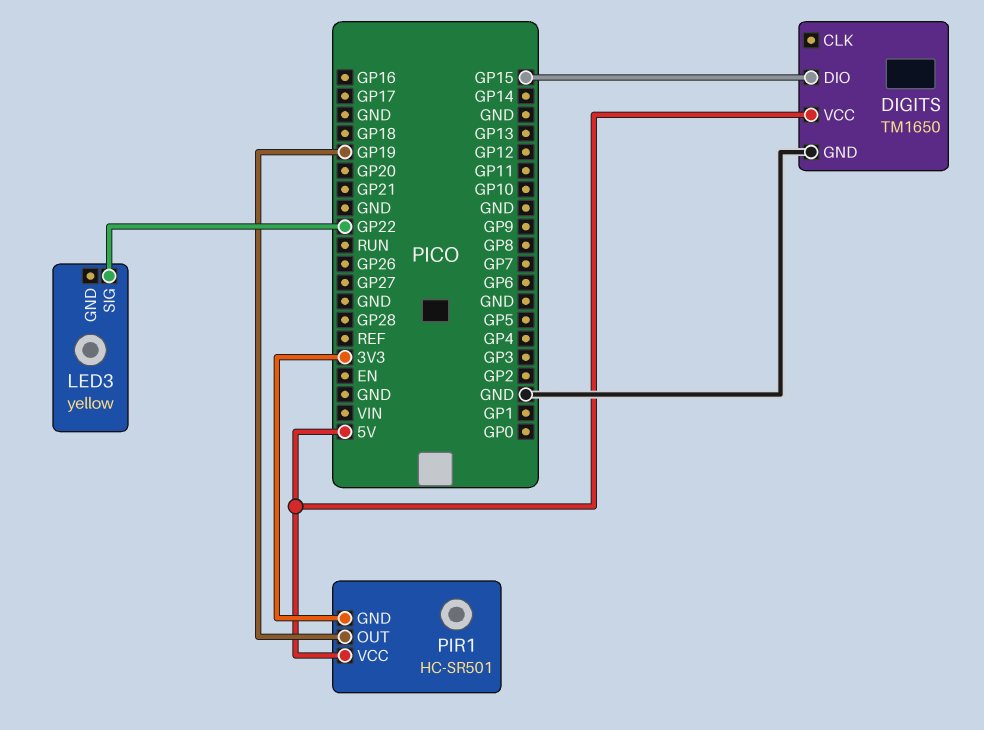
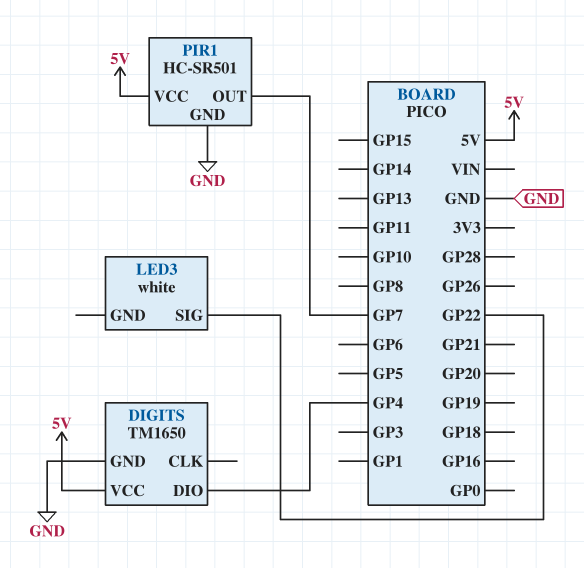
DIGITS pin DIO: GP15 -> GP4
LED3: yellow -> white
PIR1 pin GND: 3V3 -> GND
PIR1 pin OUT: GP19 -> GP7

